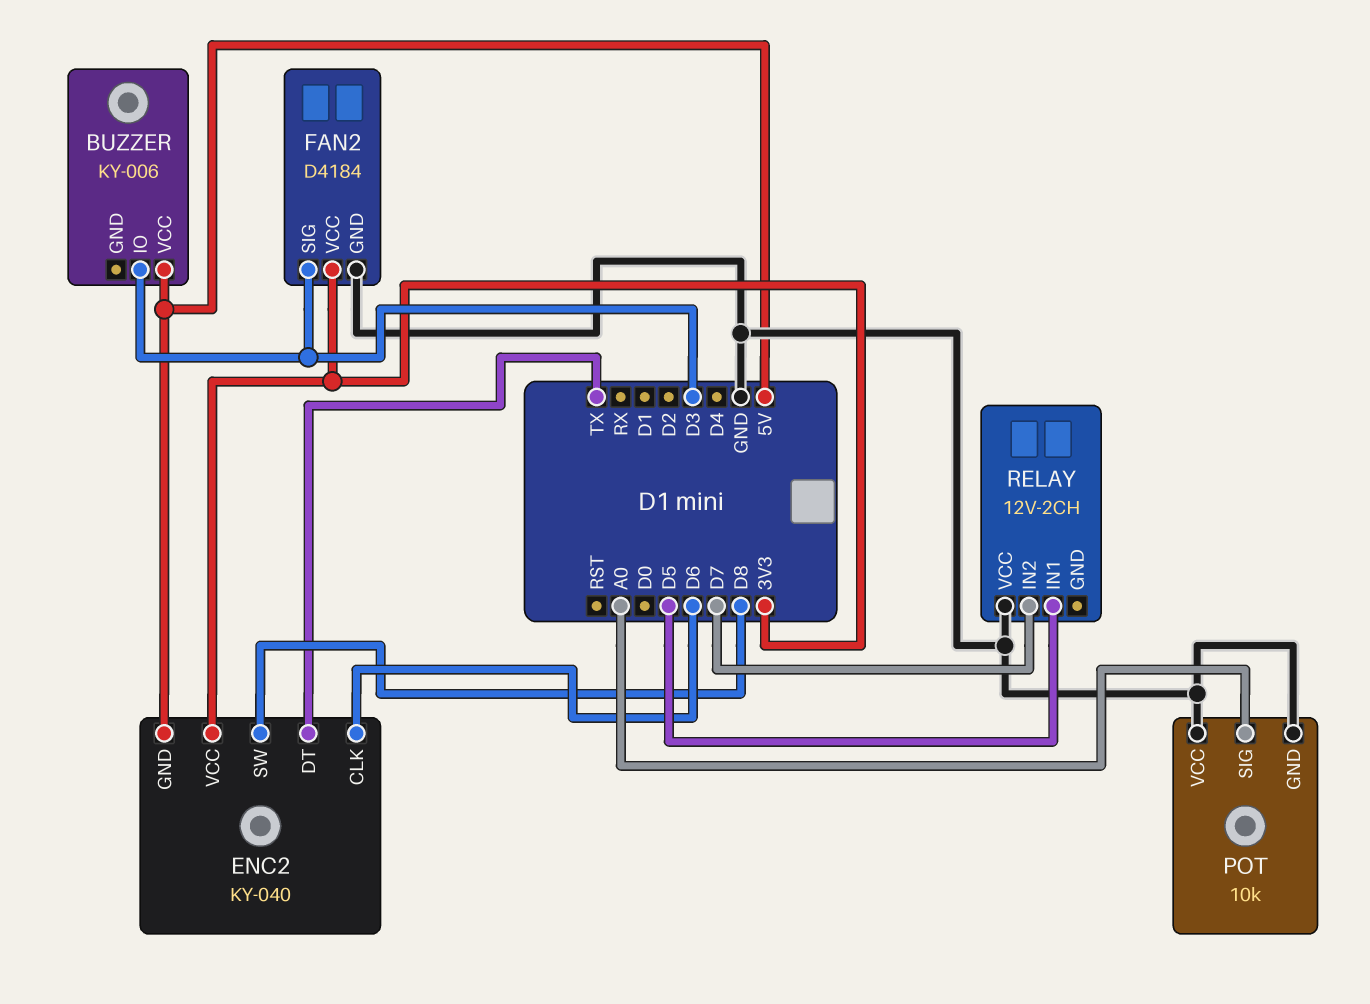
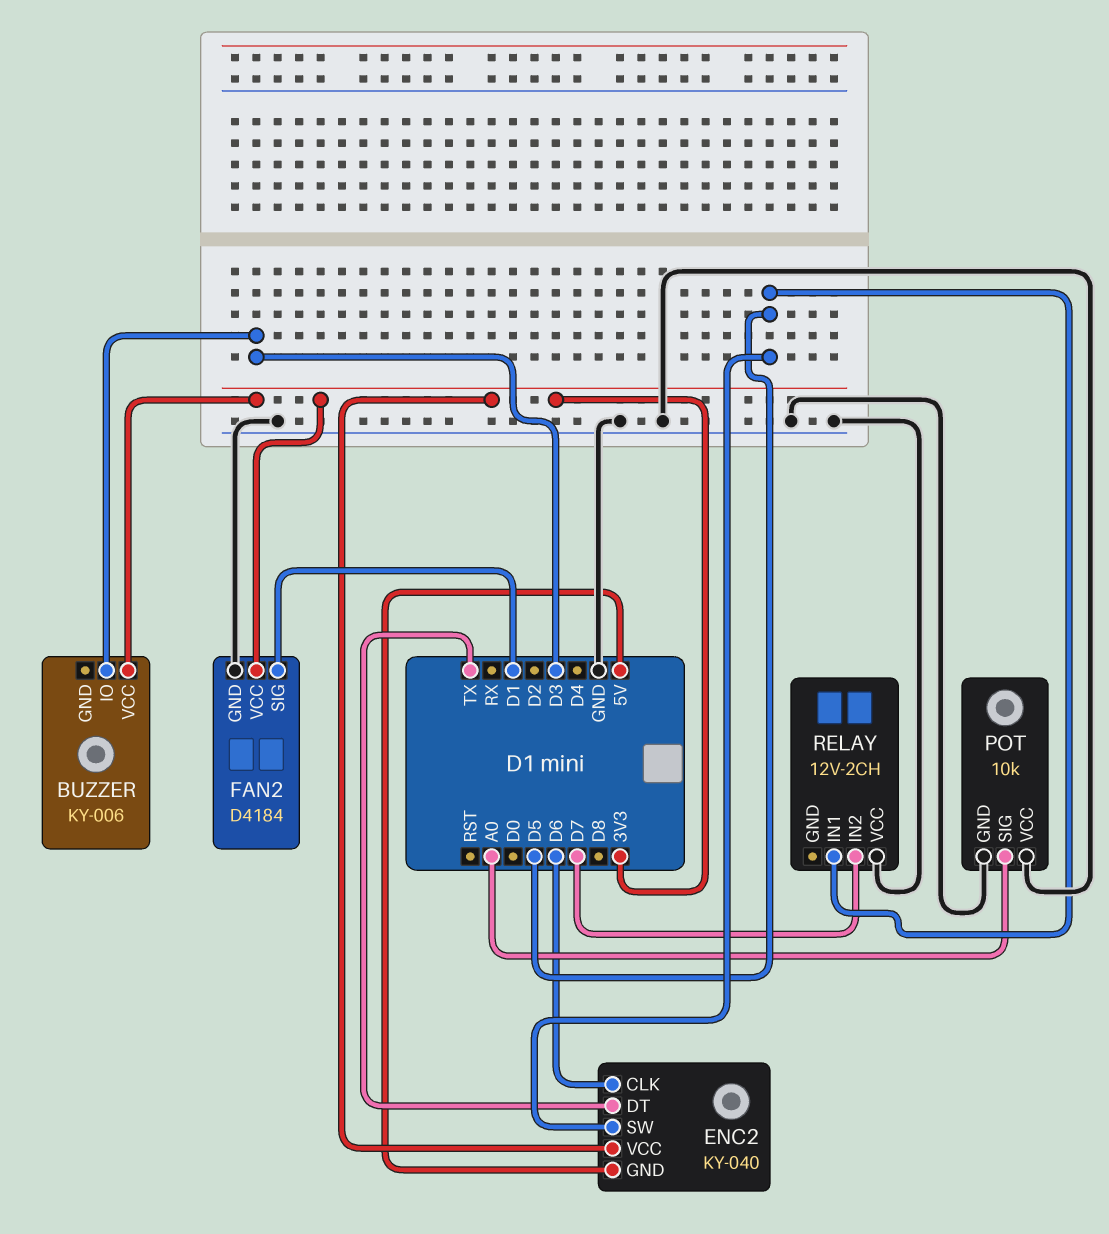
BUZZER pin VCC: 5V -> 3V3
ENC2 pin SW: D8 -> D5
FAN2 pin SIG: D3 -> D1

